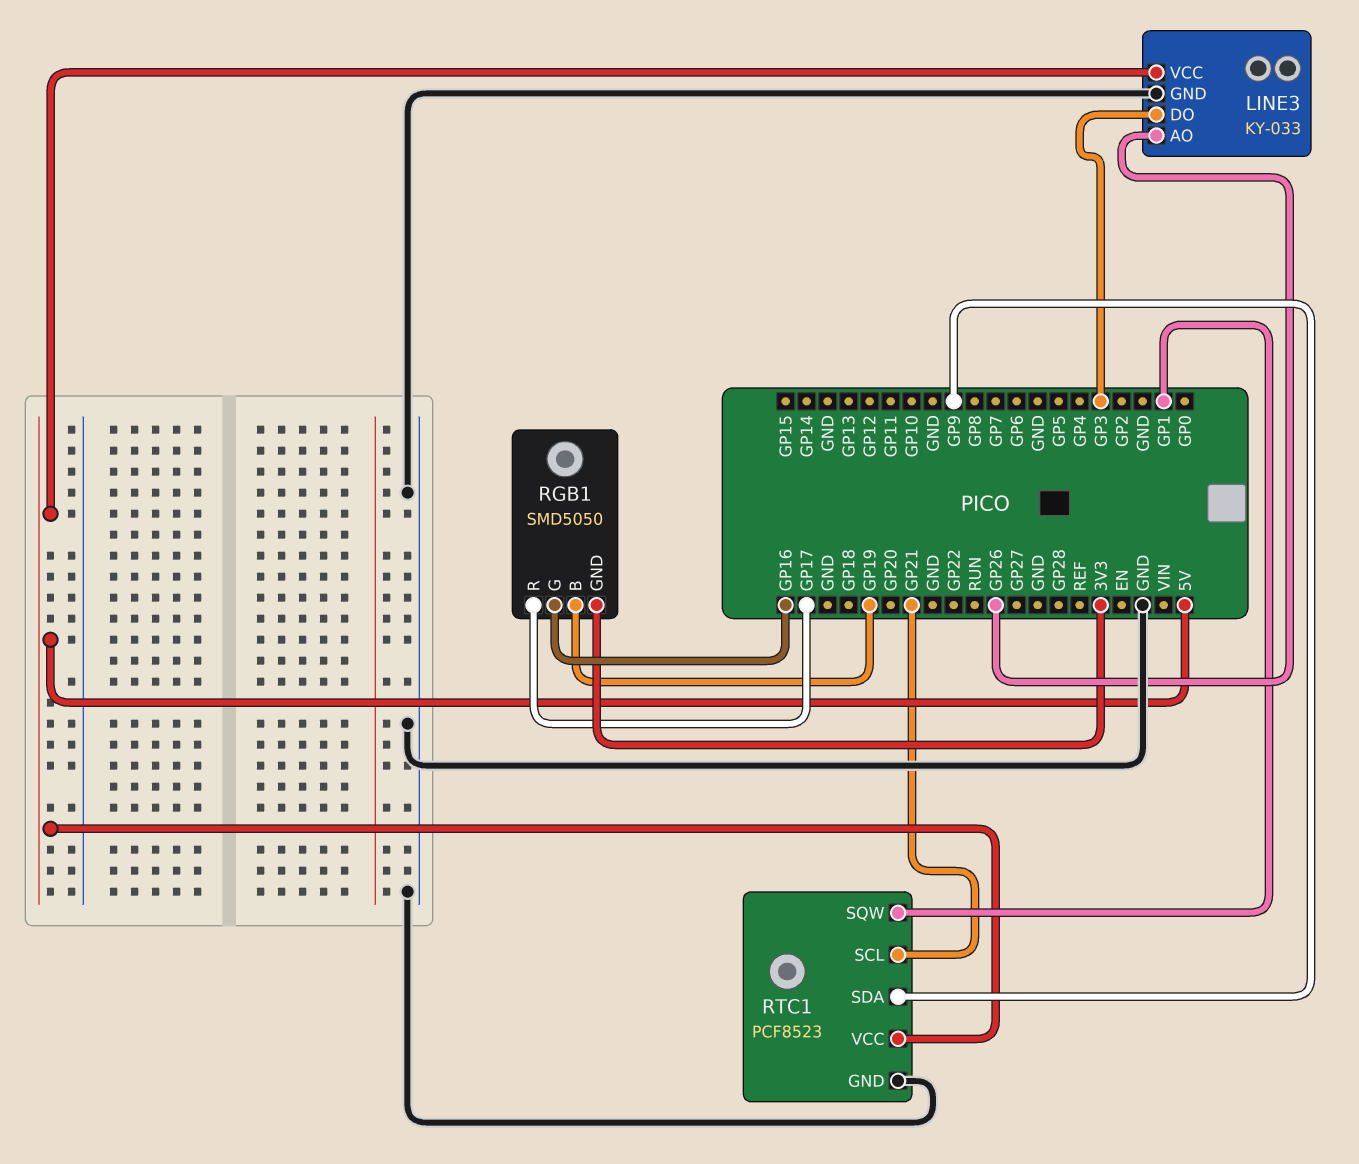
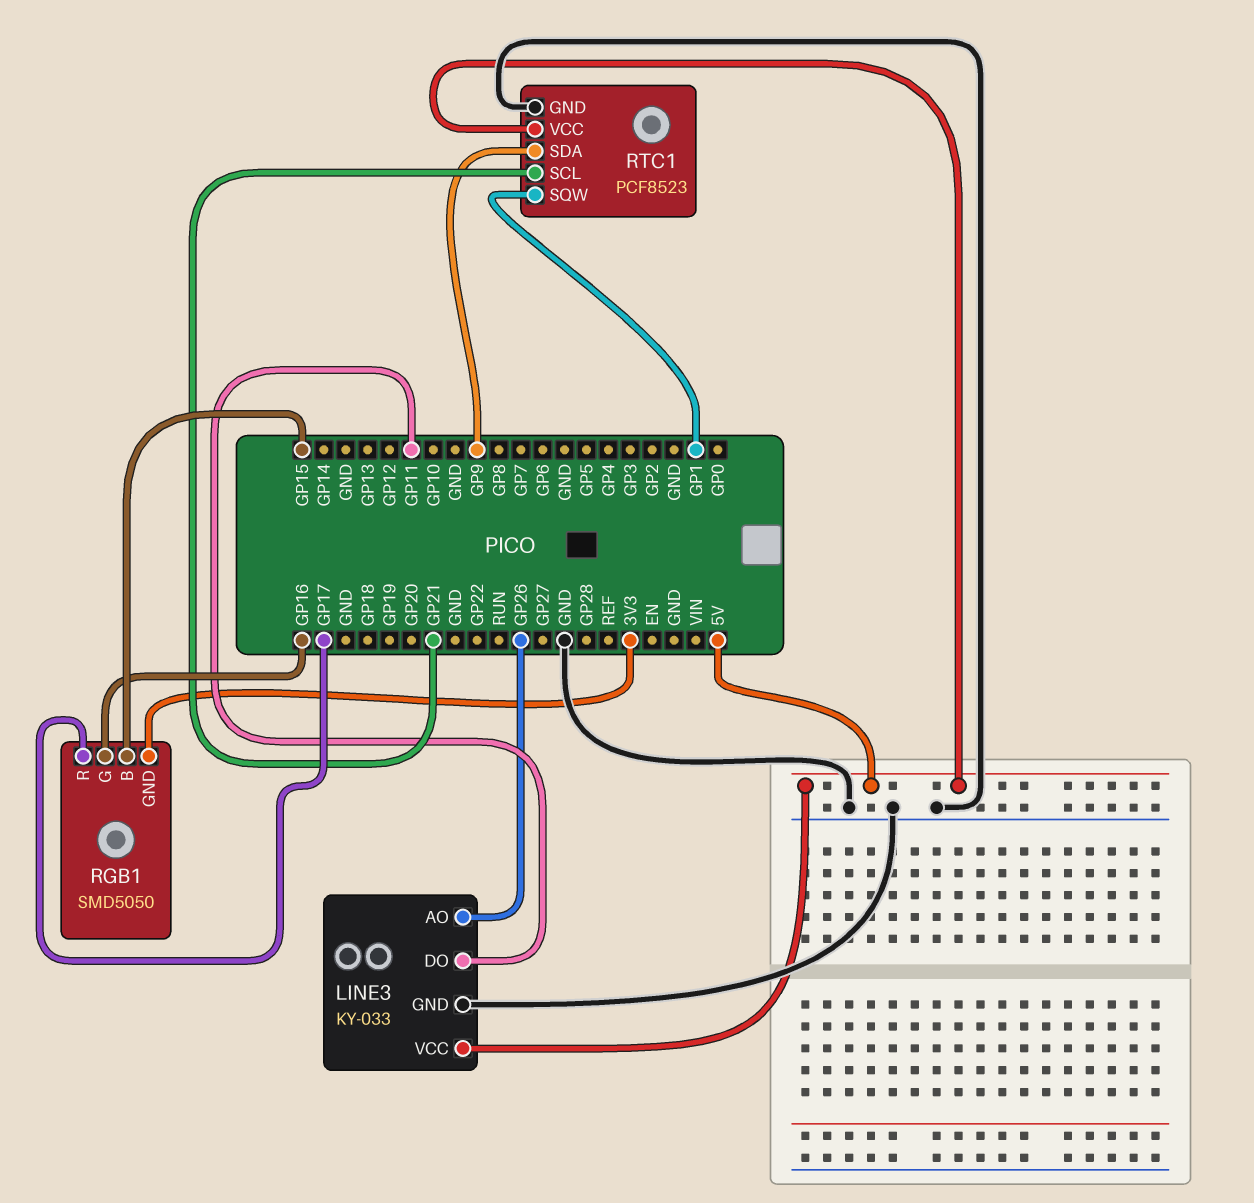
LINE3 pin DO: GP3 -> GP11
RGB1 pin B: GP19 -> GP15

